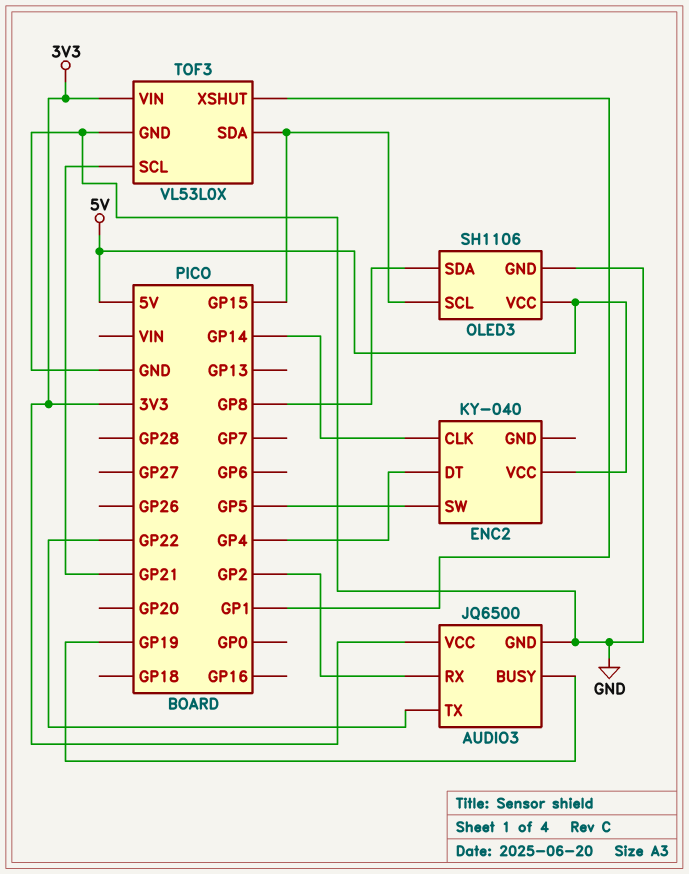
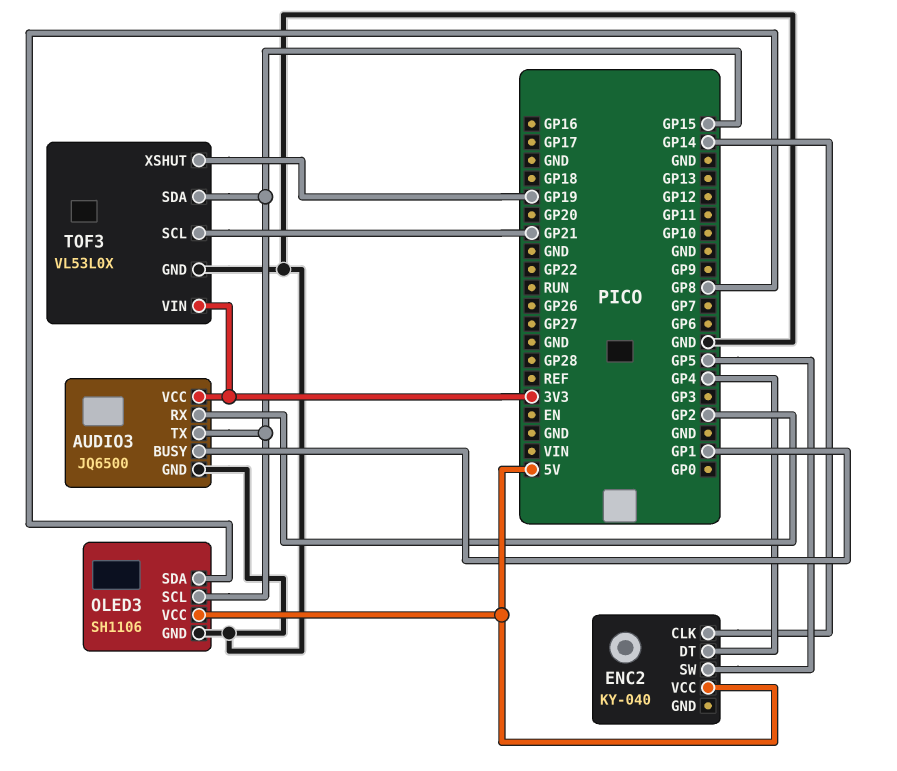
AUDIO3 pin BUSY: GP19 -> GP1
AUDIO3 pin TX: GP22 -> GP15
TOF3 pin XSHUT: GP1 -> GP19

